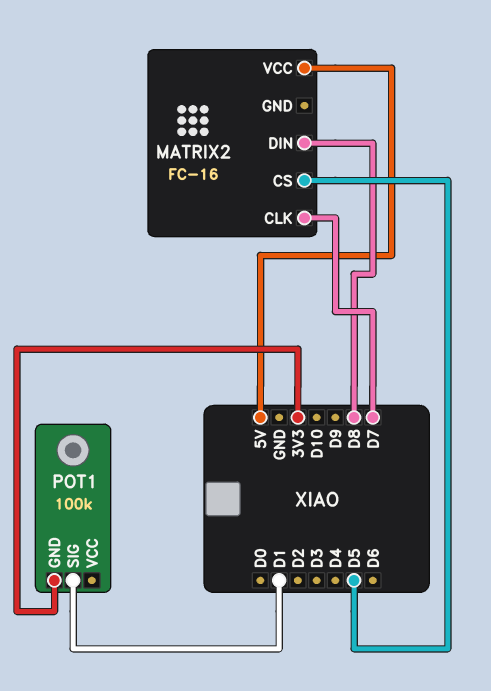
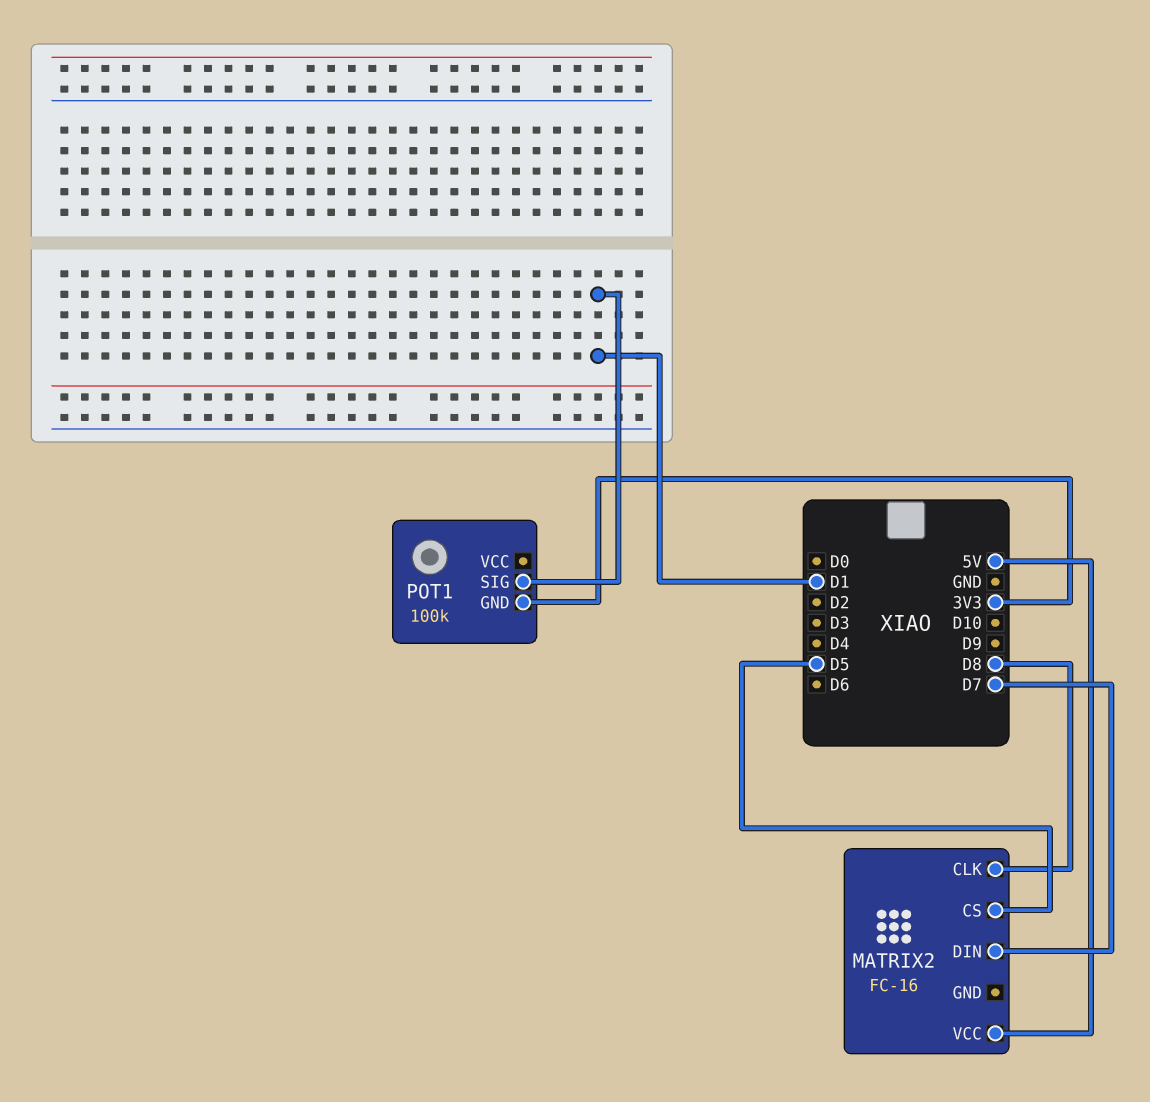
MATRIX2 pin CLK: D7 -> D8
MATRIX2 pin DIN: D8 -> D7

